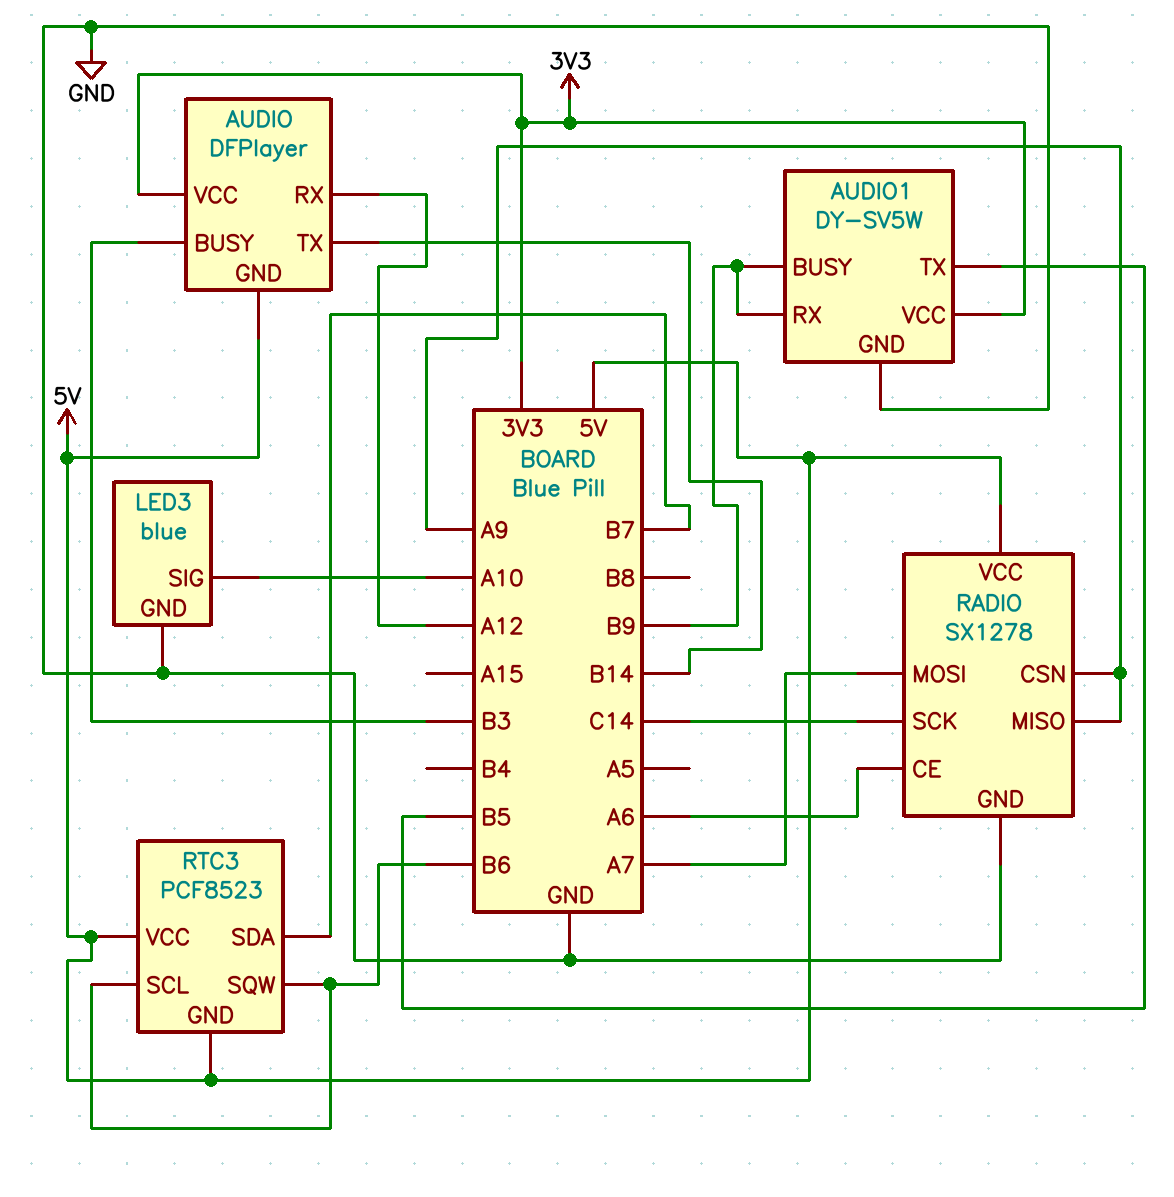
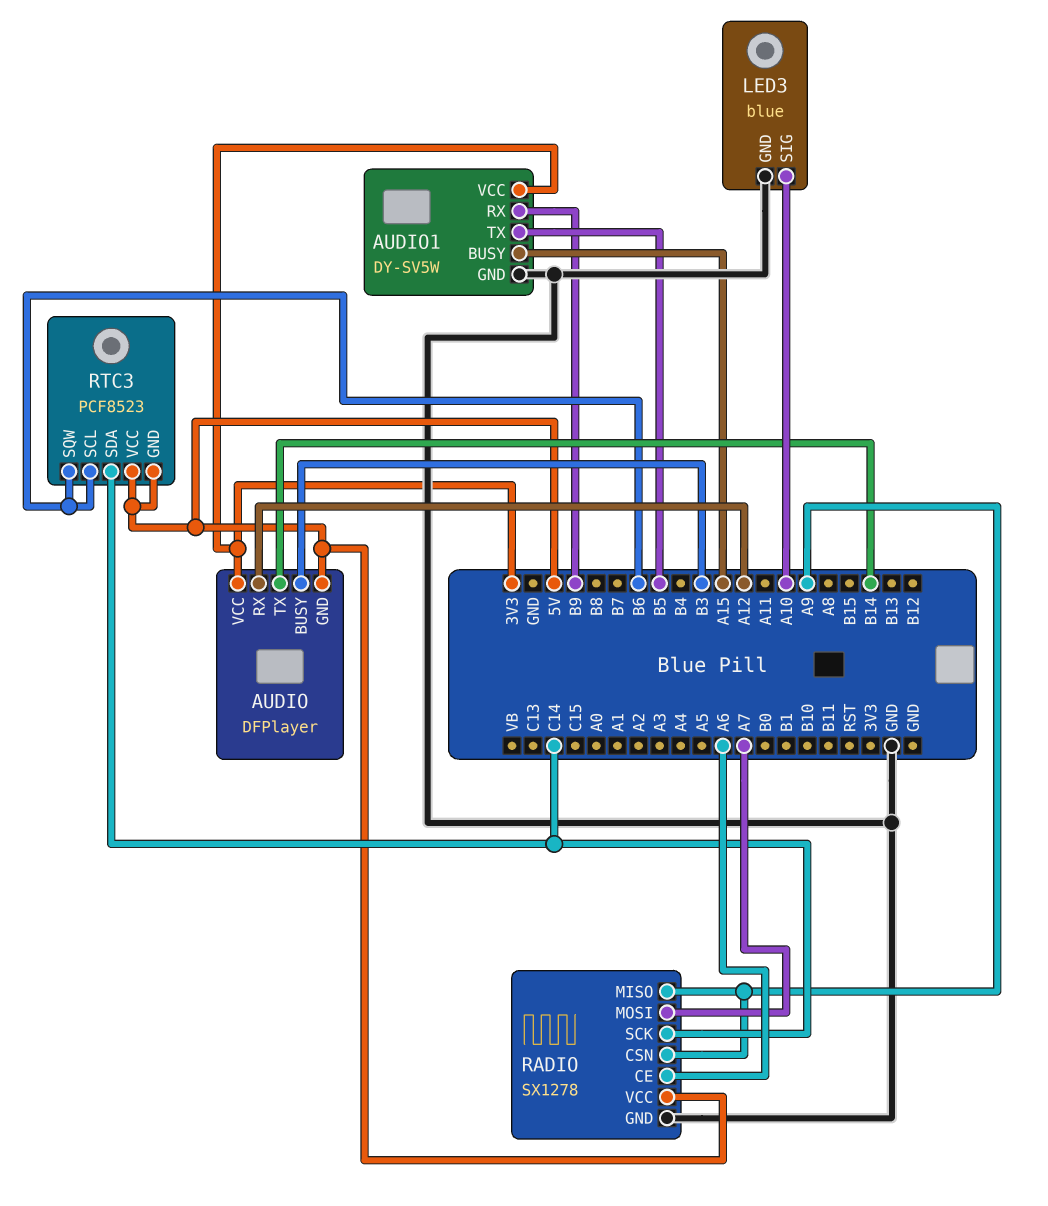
AUDIO1 pin BUSY: B9 -> A15
RTC3 pin SDA: B7 -> C14

